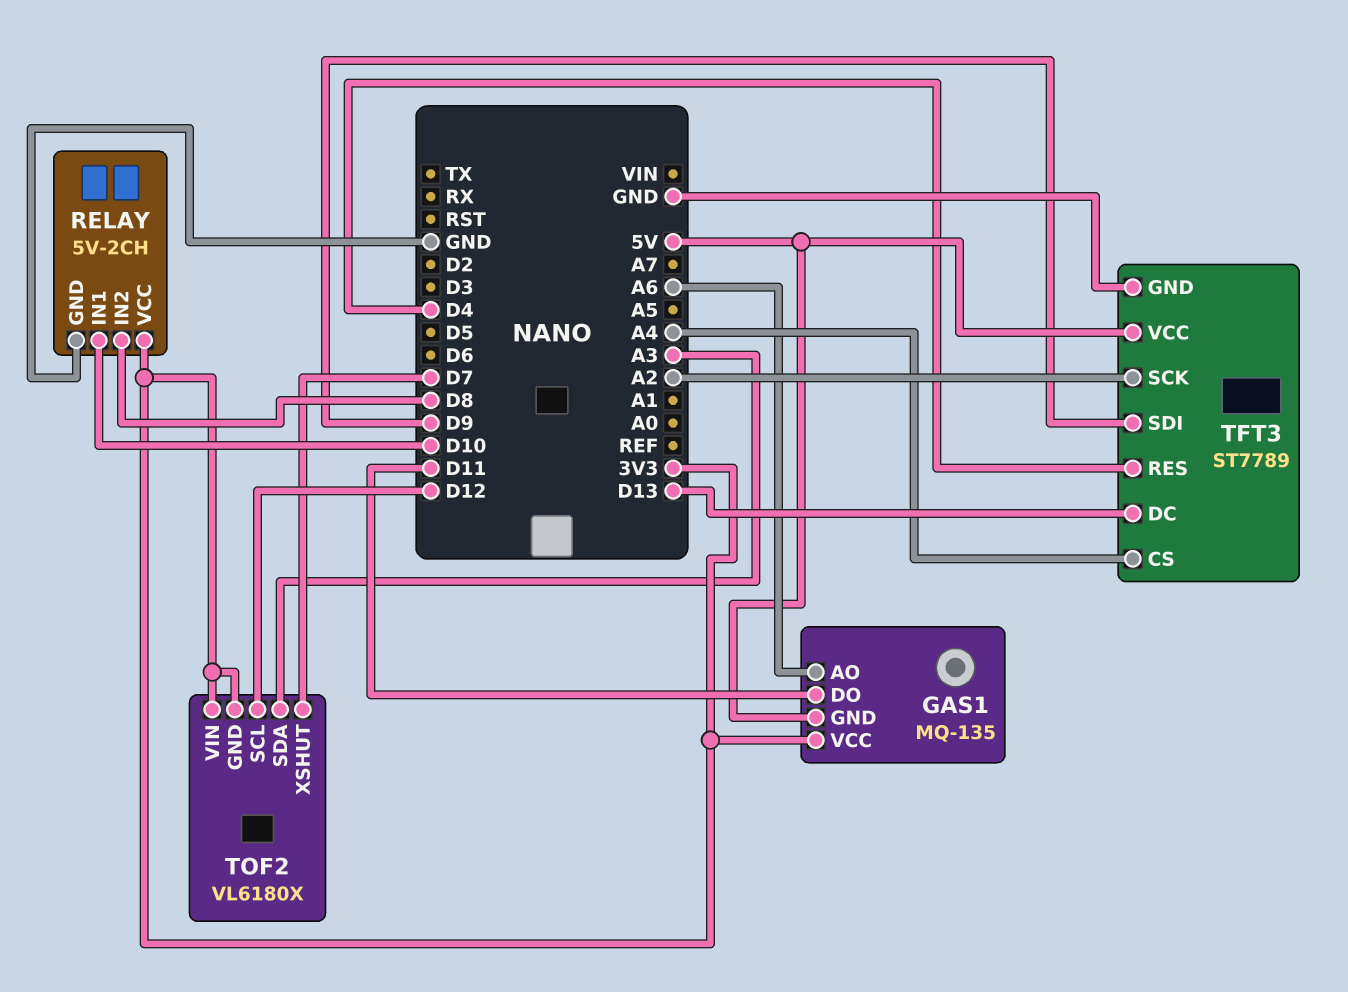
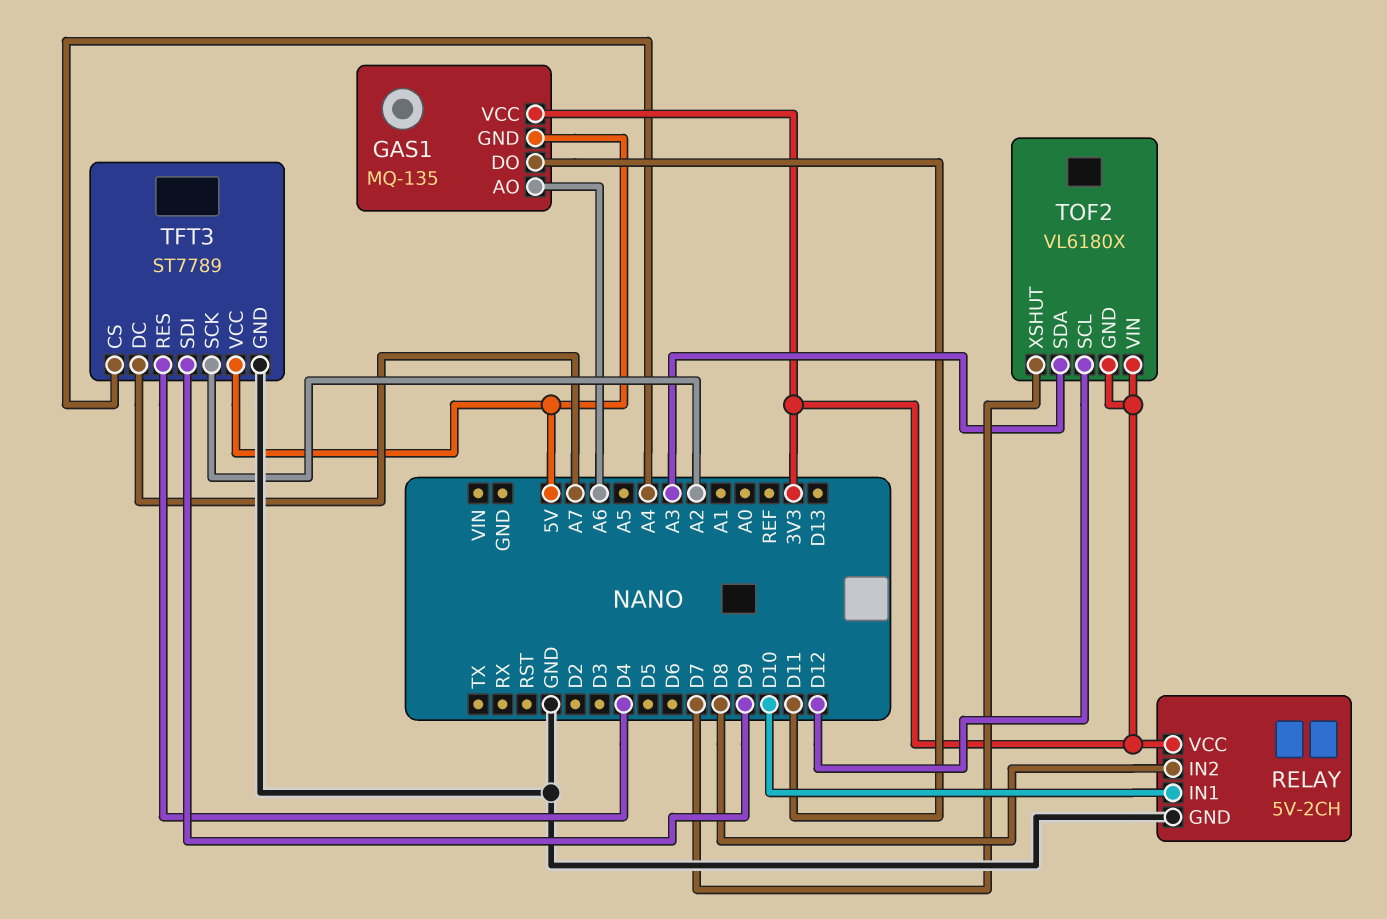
TFT3 pin DC: D13 -> A7

